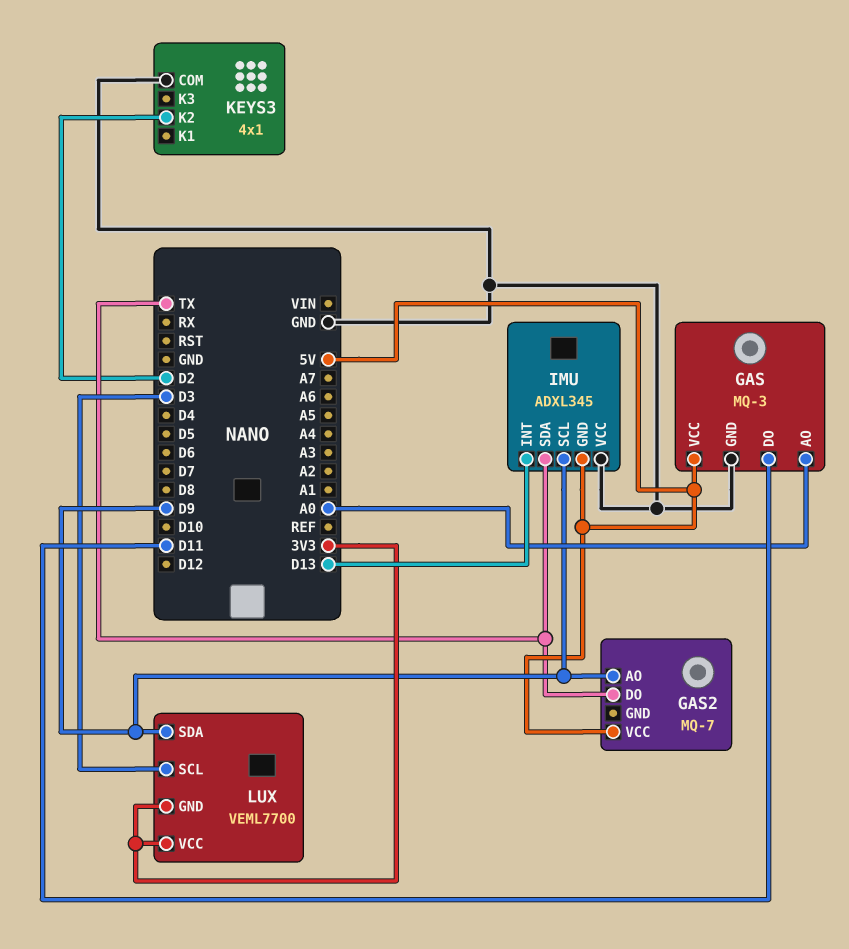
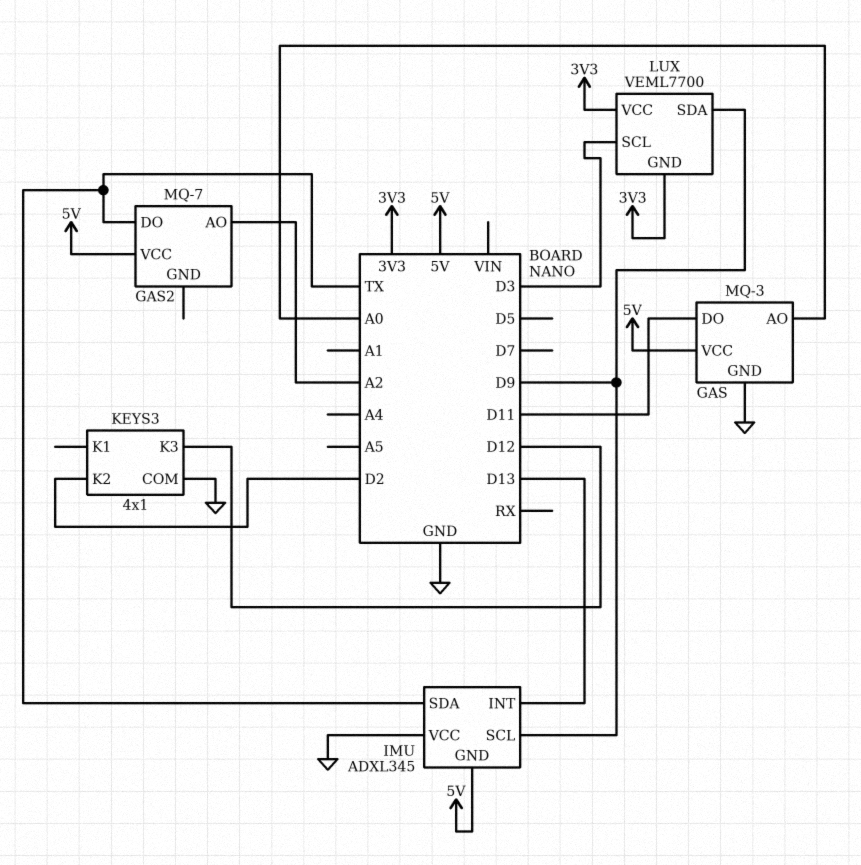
GAS2 pin AO: D9 -> A2
KEYS3 pin K3: none -> D12

